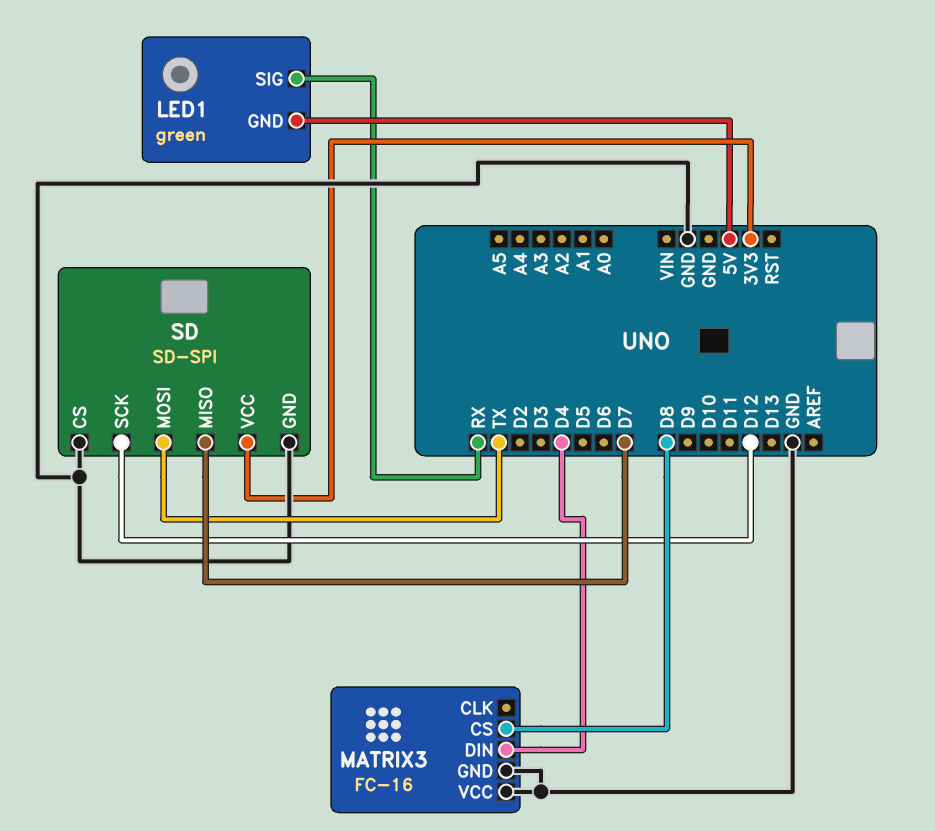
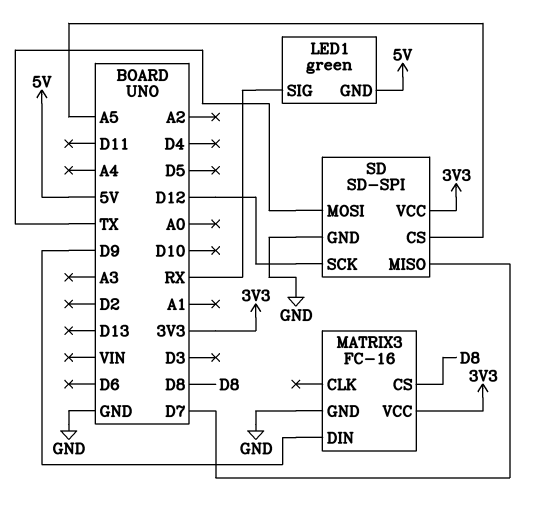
MATRIX3 pin DIN: D4 -> D9
MATRIX3 pin VCC: GND -> 3V3
SD pin CS: GND -> A5

